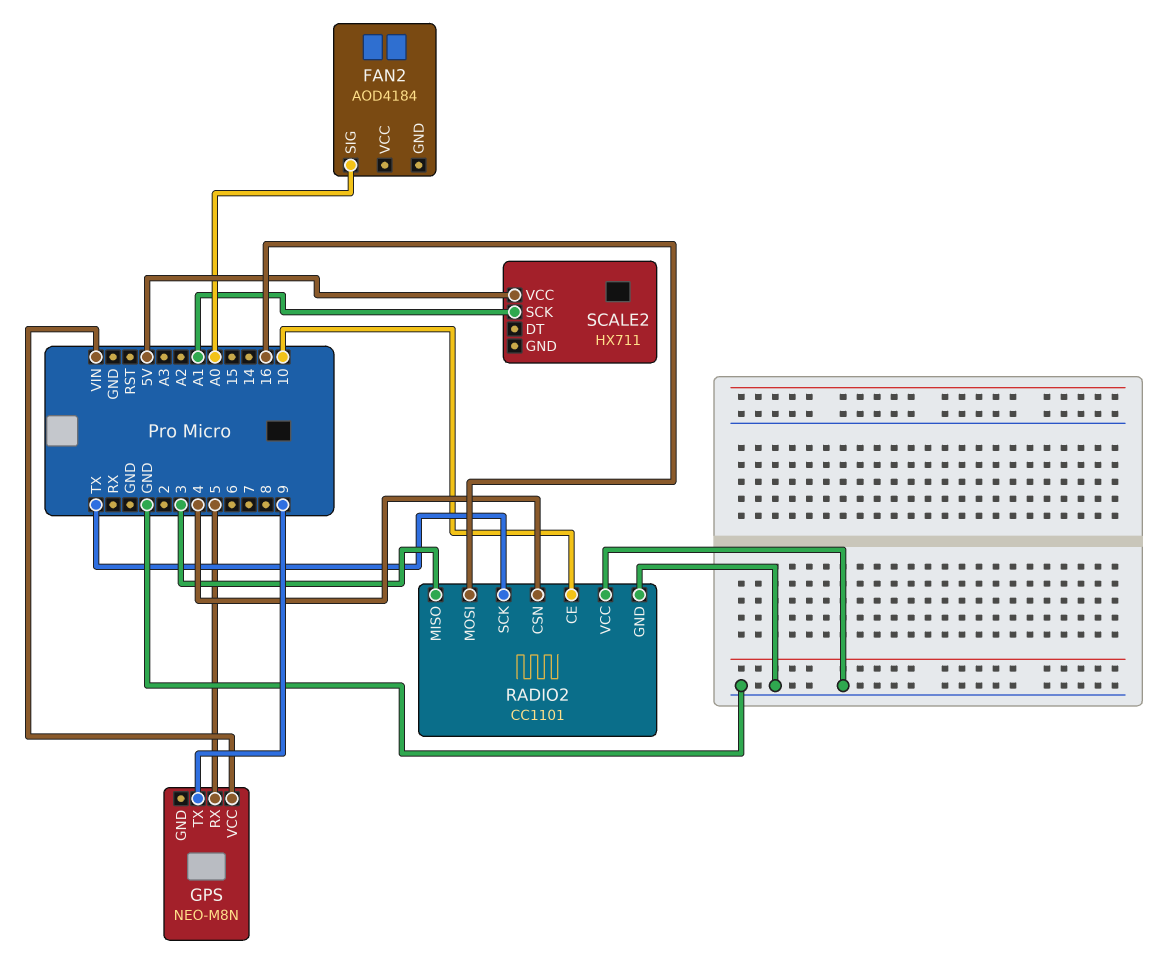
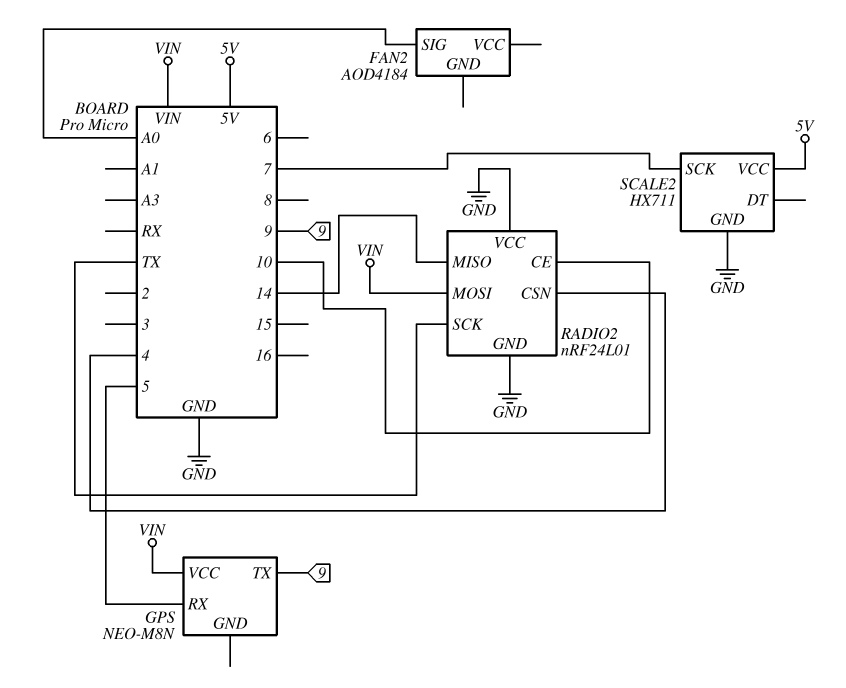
RADIO2: CC1101 -> nRF24L01
RADIO2 pin MISO: 3 -> 14
RADIO2 pin MOSI: 16 -> VIN
SCALE2 pin GND: none -> GND
SCALE2 pin SCK: A1 -> 7

